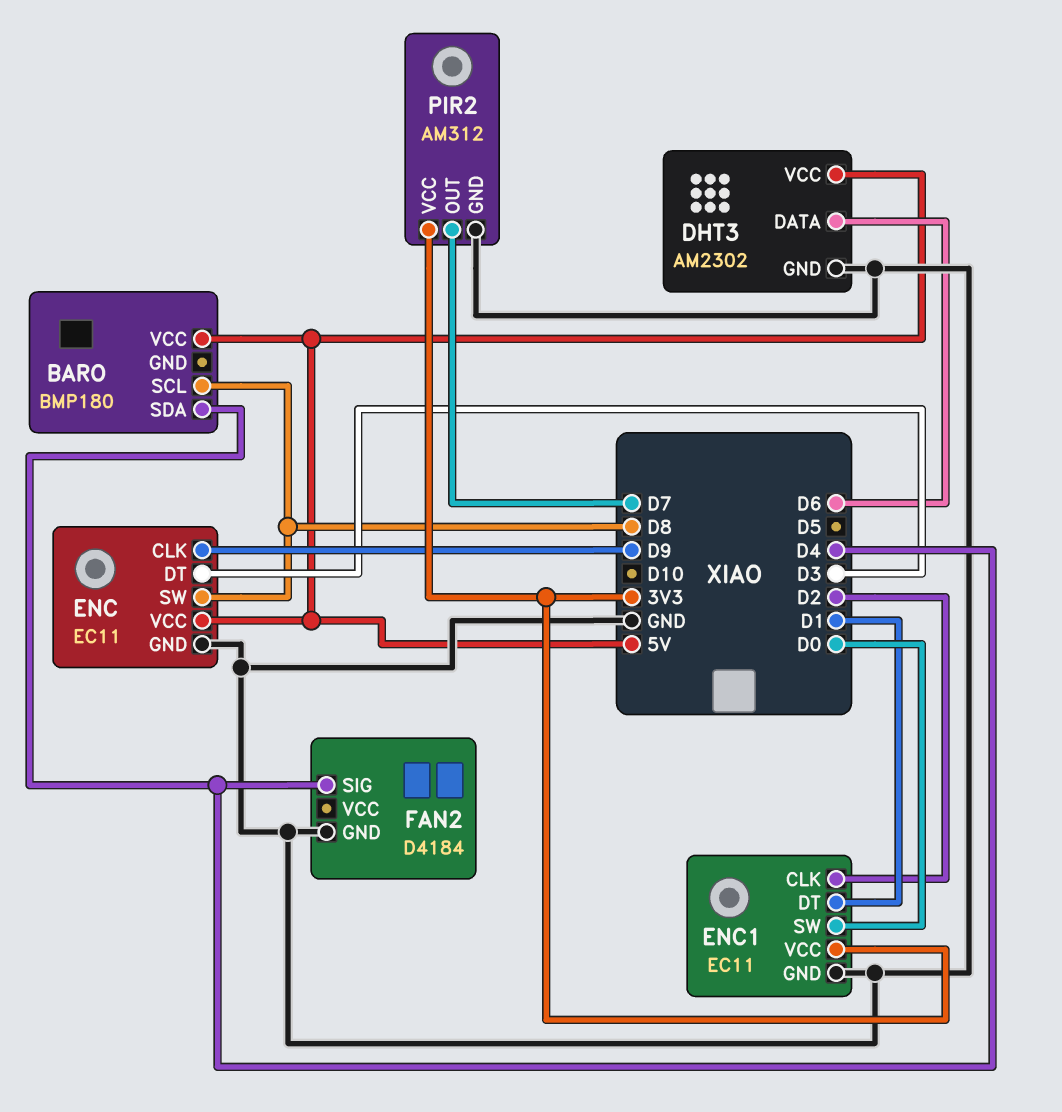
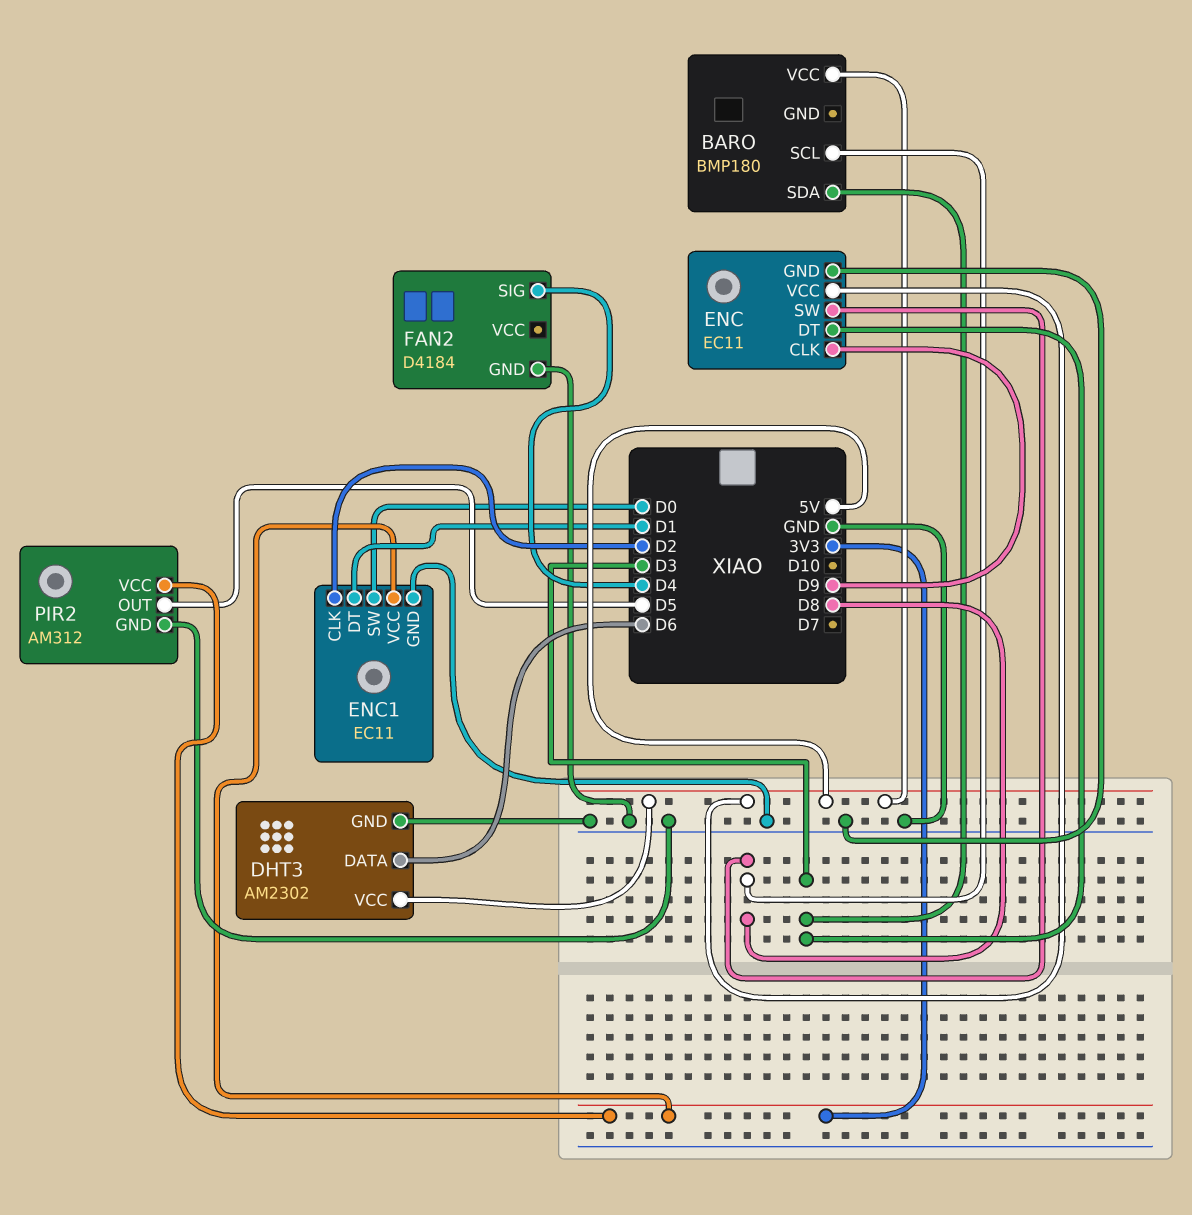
BARO pin SDA: D4 -> D3
PIR2 pin OUT: D7 -> D5

